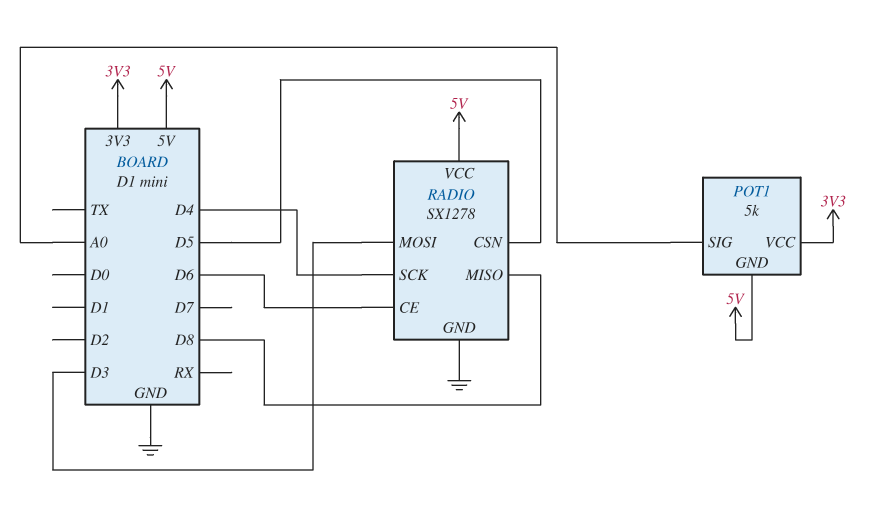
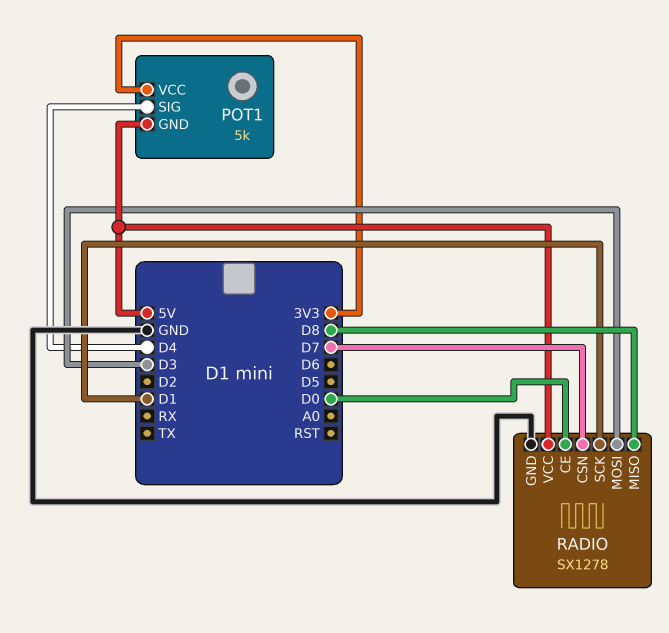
POT1 pin SIG: A0 -> D4
RADIO pin CE: D6 -> D0
RADIO pin CSN: D5 -> D7
RADIO pin SCK: D4 -> D1

